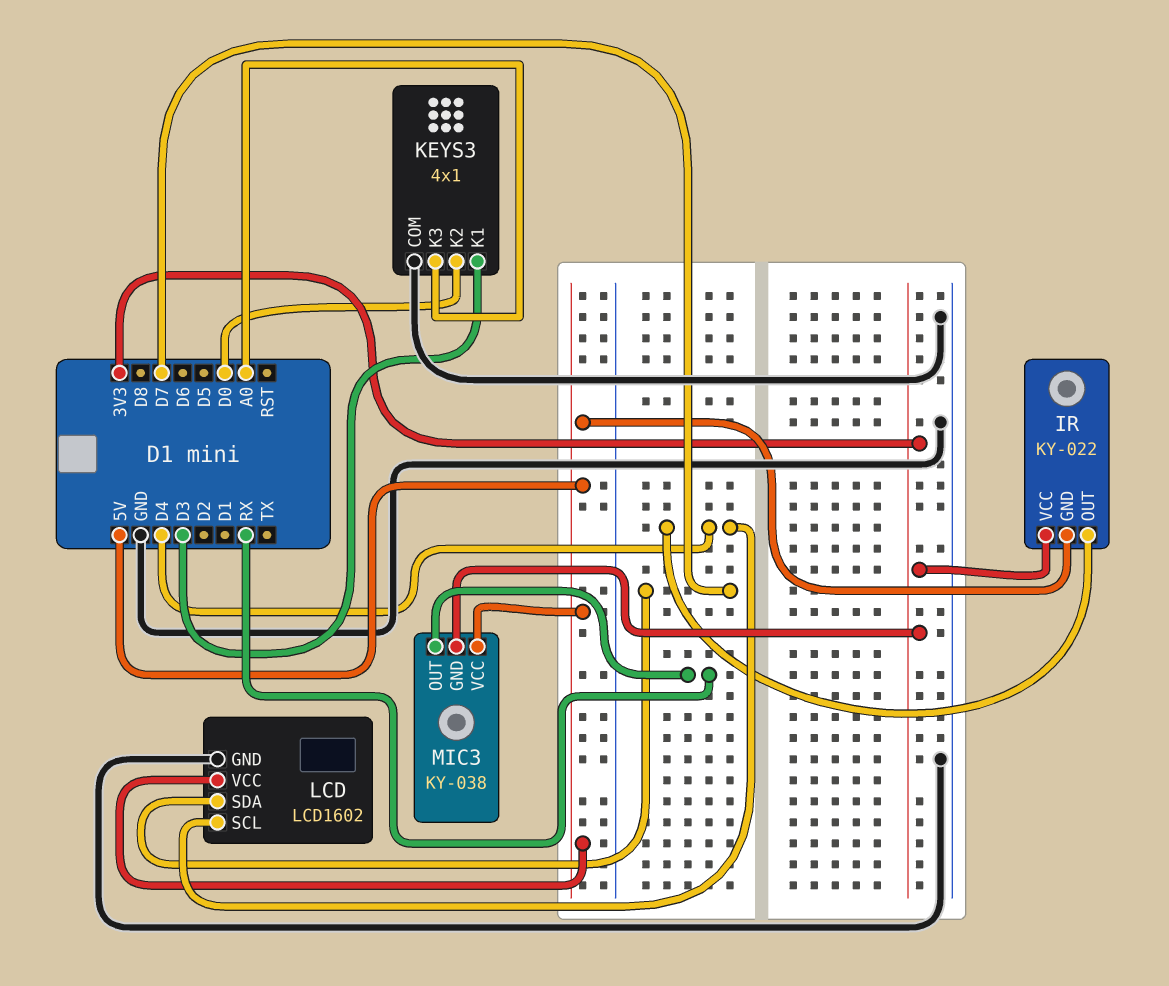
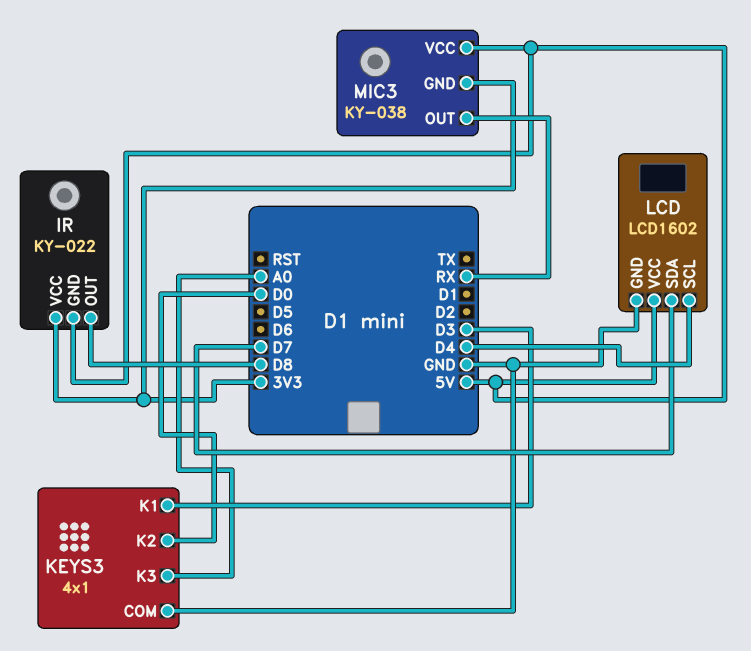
IR pin OUT: D4 -> D8

